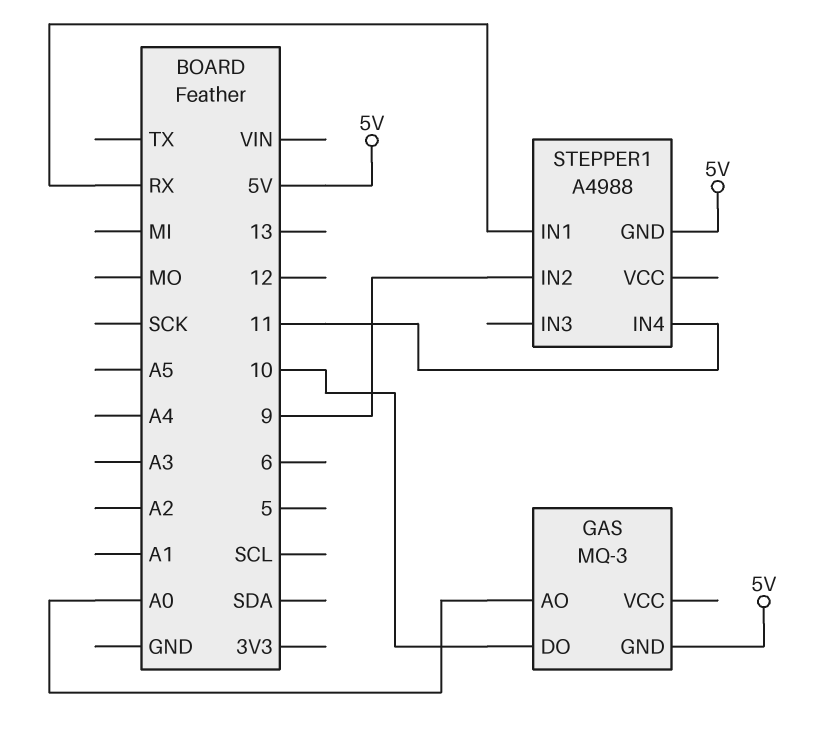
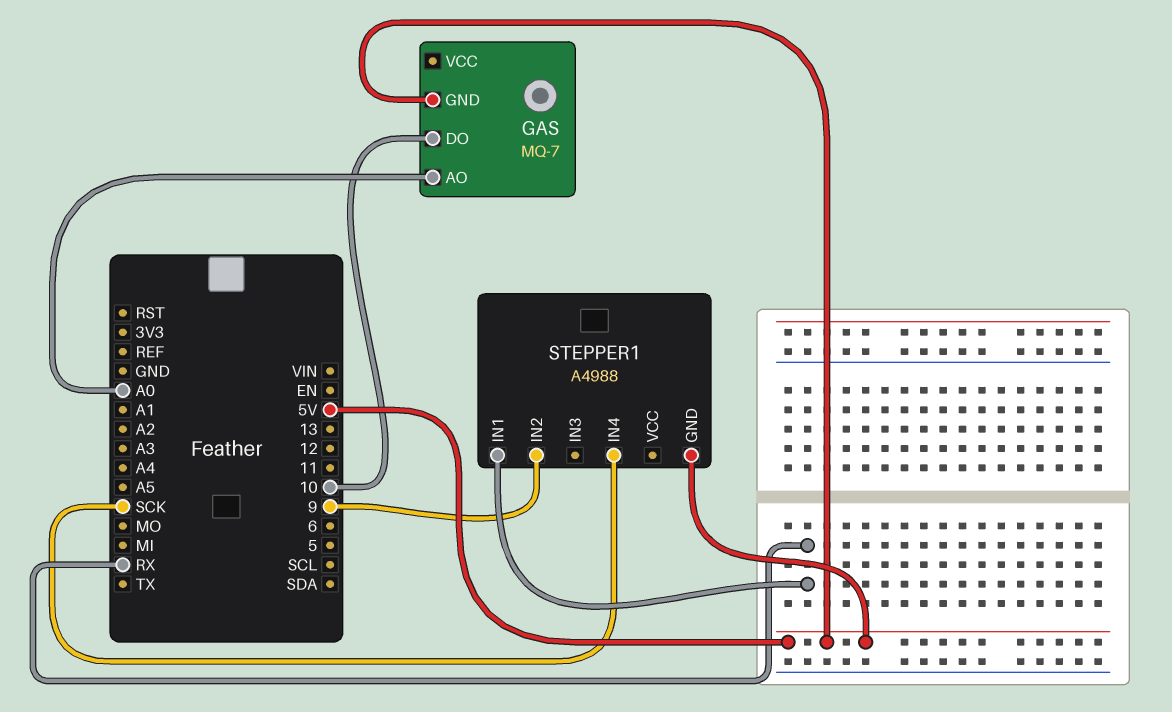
GAS: MQ-3 -> MQ-7
STEPPER1 pin IN4: 11 -> SCK

